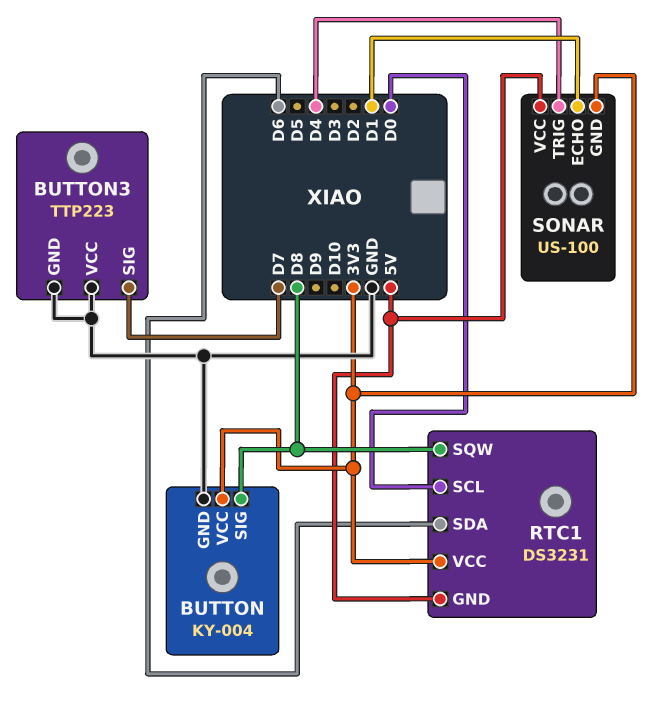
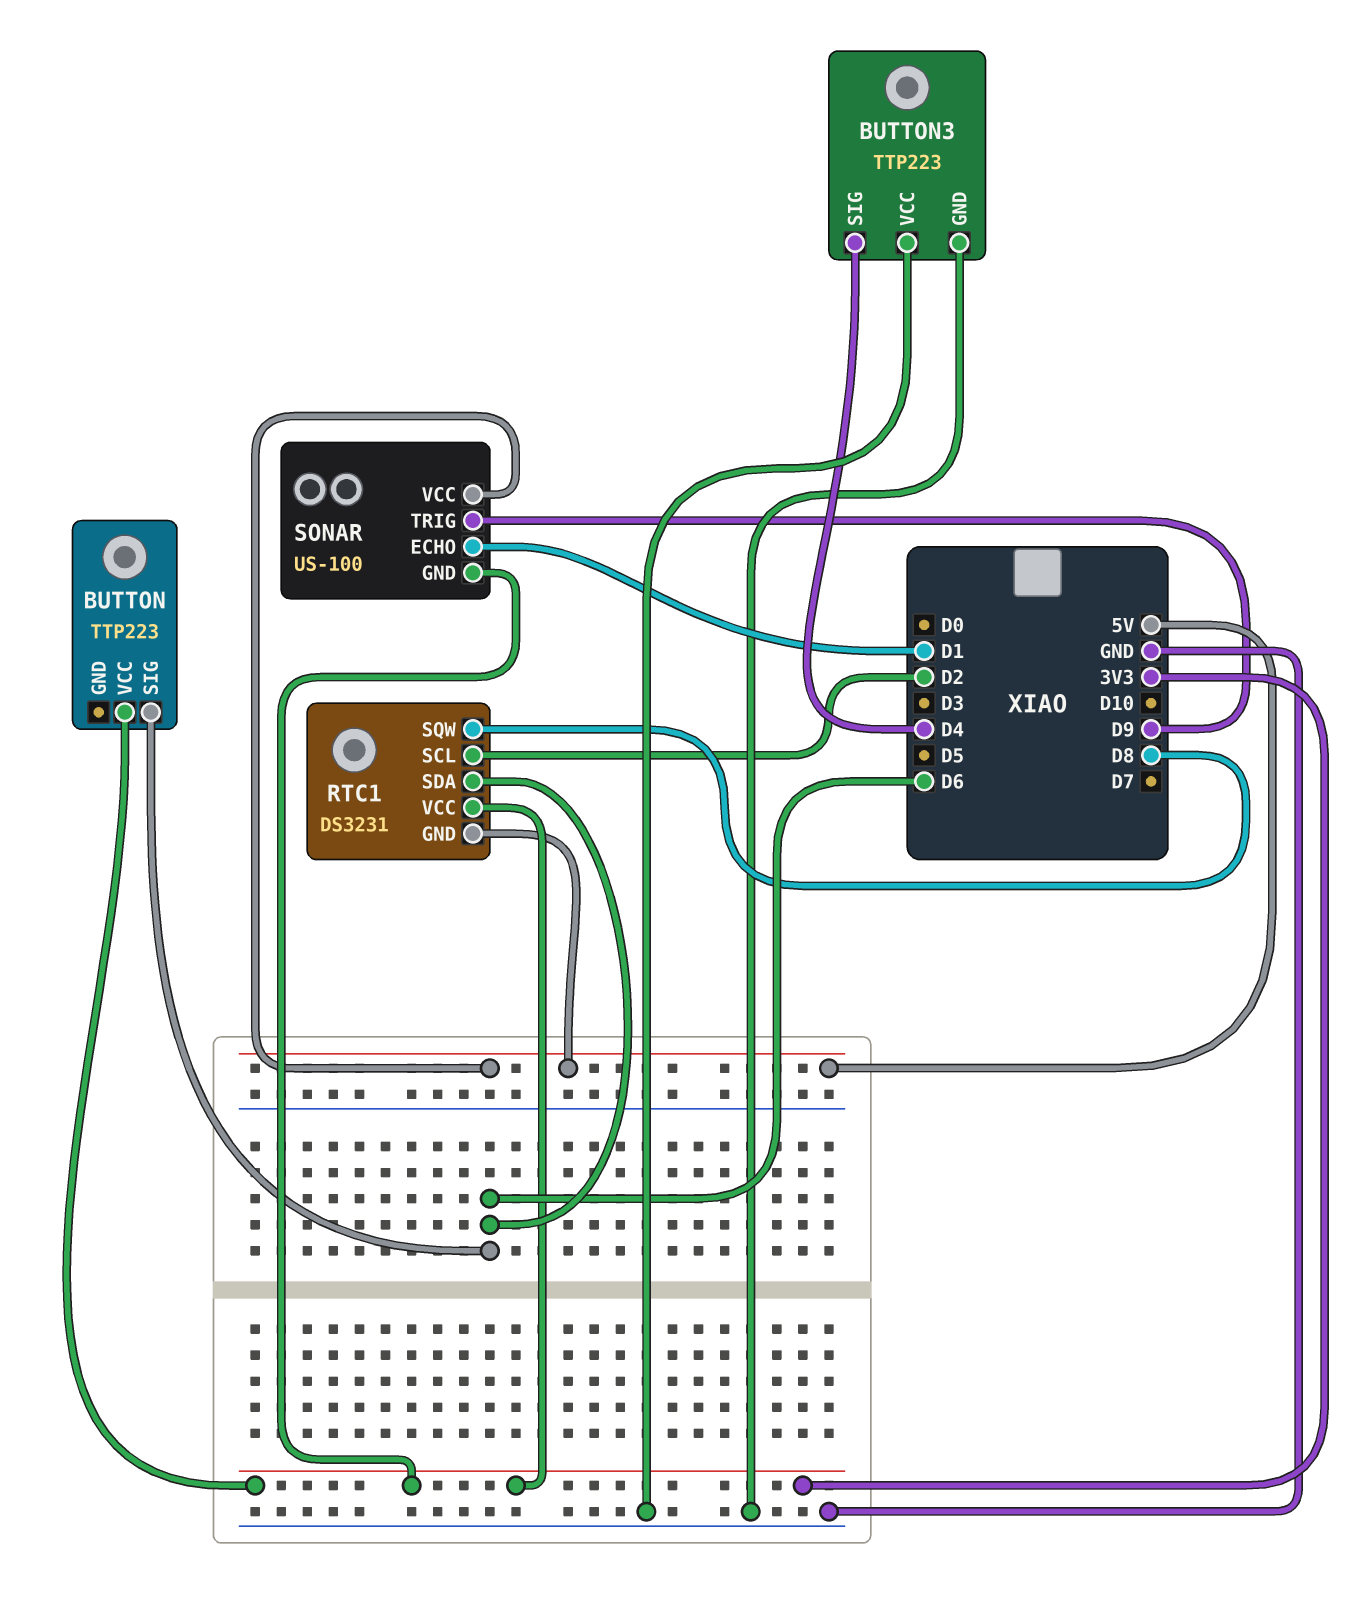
BUTTON: KY-004 -> TTP223
BUTTON pin GND: GND -> none
BUTTON pin SIG: D8 -> D6
BUTTON3 pin SIG: D7 -> D4
RTC1 pin SCL: D0 -> D2
SONAR pin TRIG: D4 -> D9

